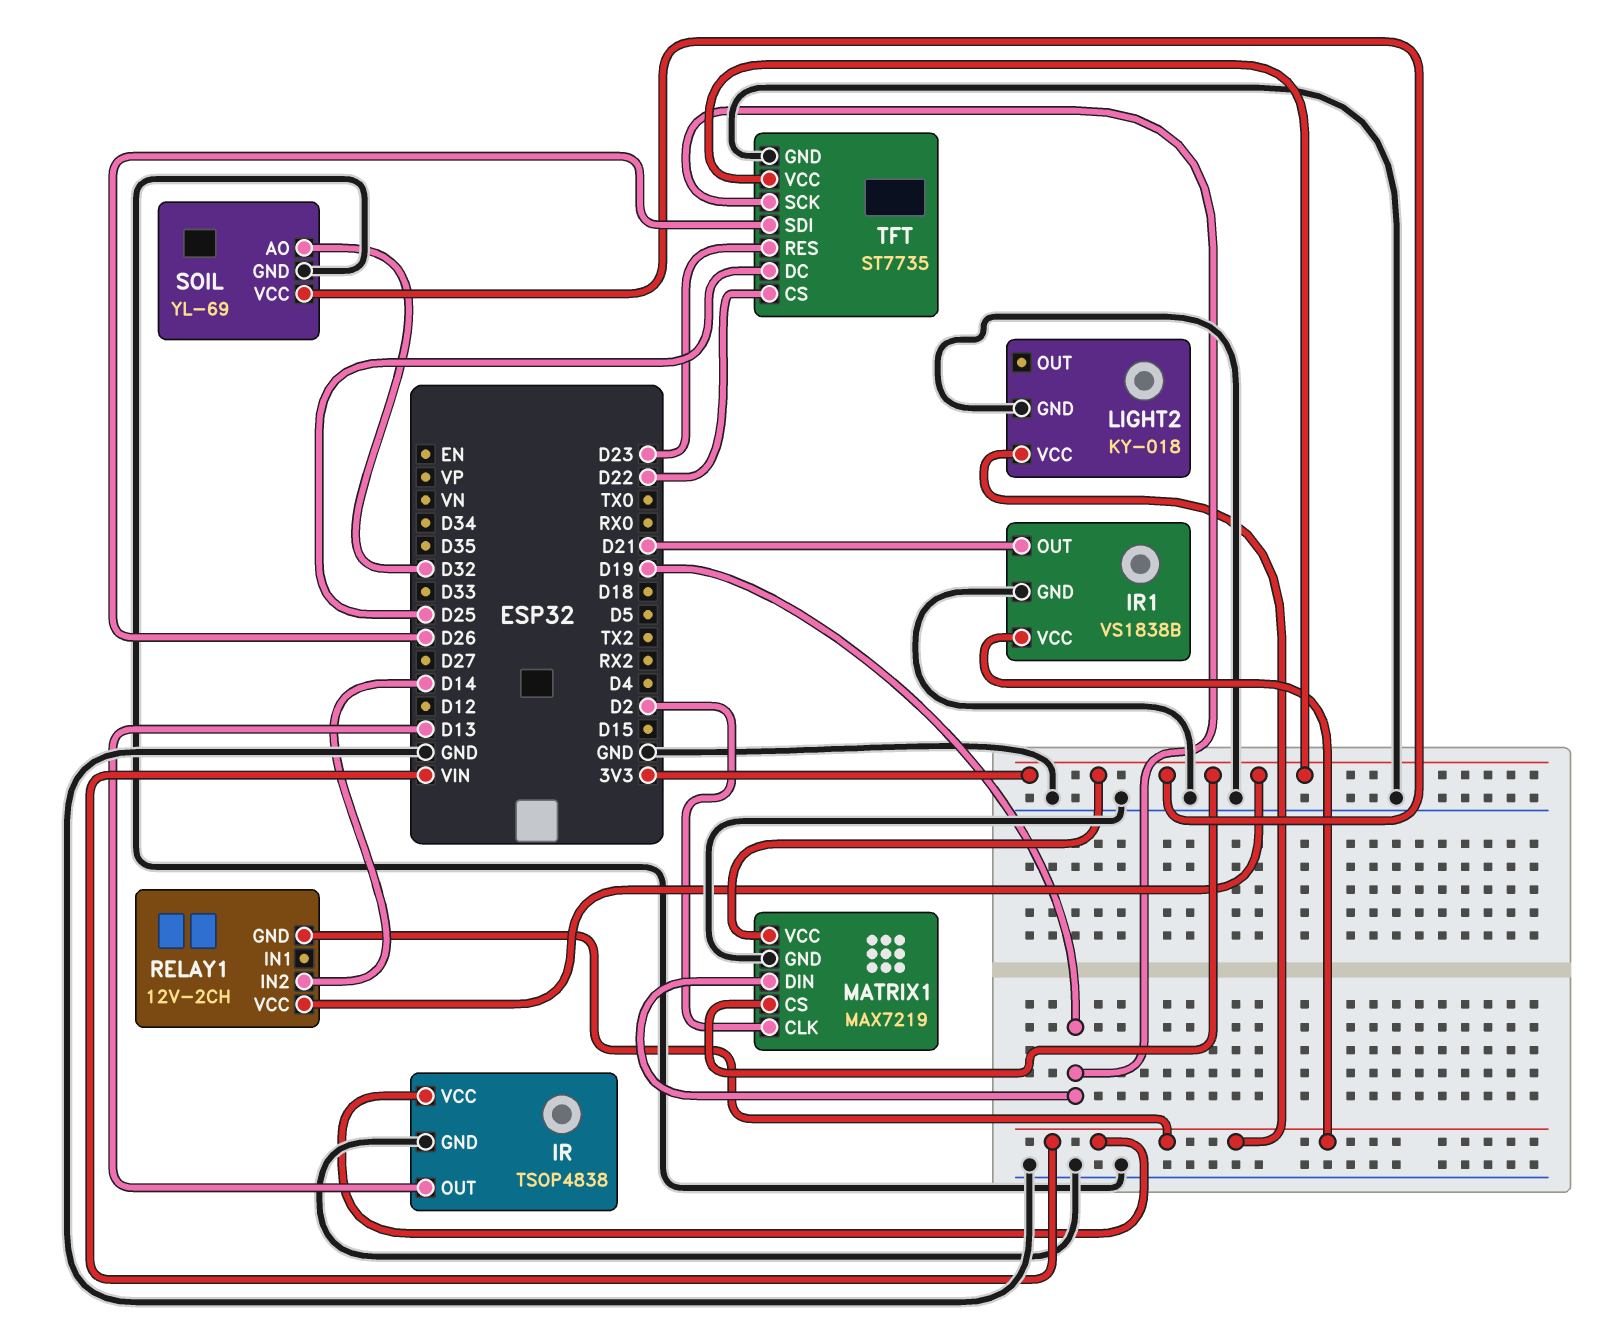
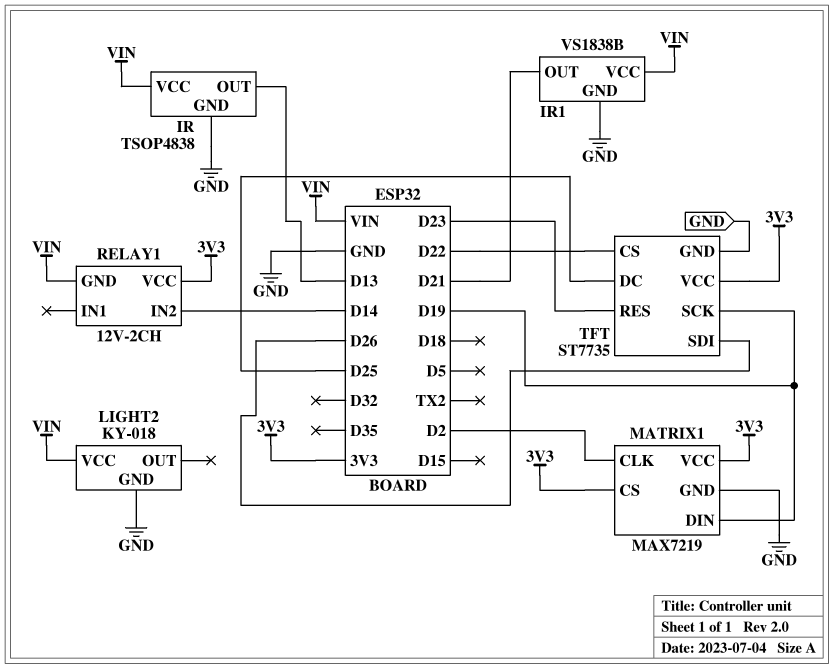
SOIL: YL-69 -> none
SOIL pin AO: D32 -> none
SOIL pin GND: GND -> none
SOIL pin VCC: 3V3 -> none

